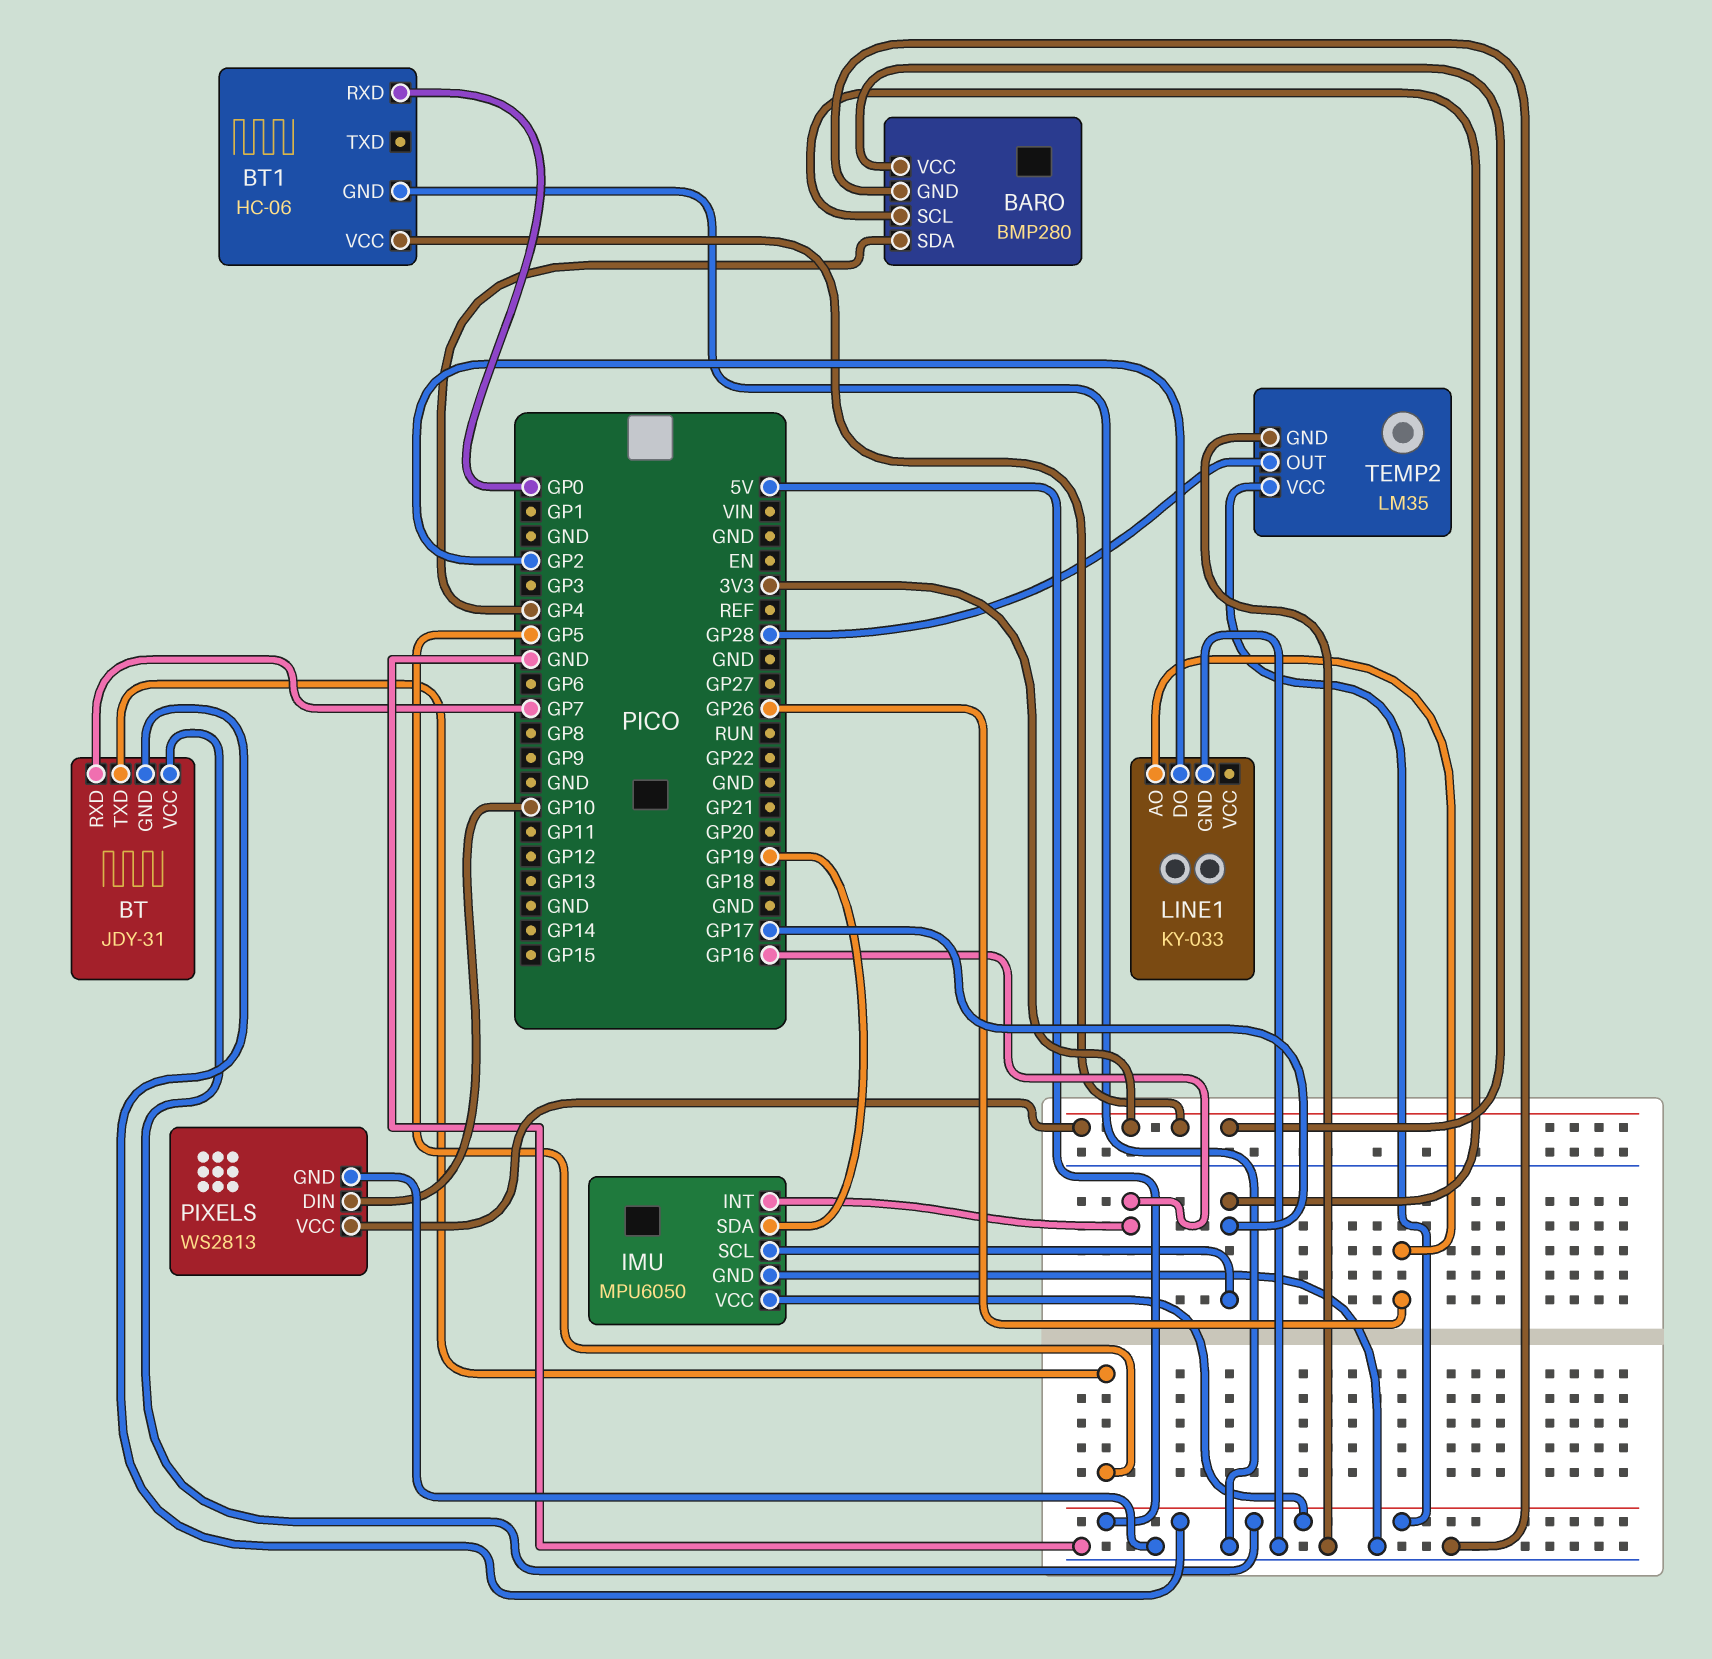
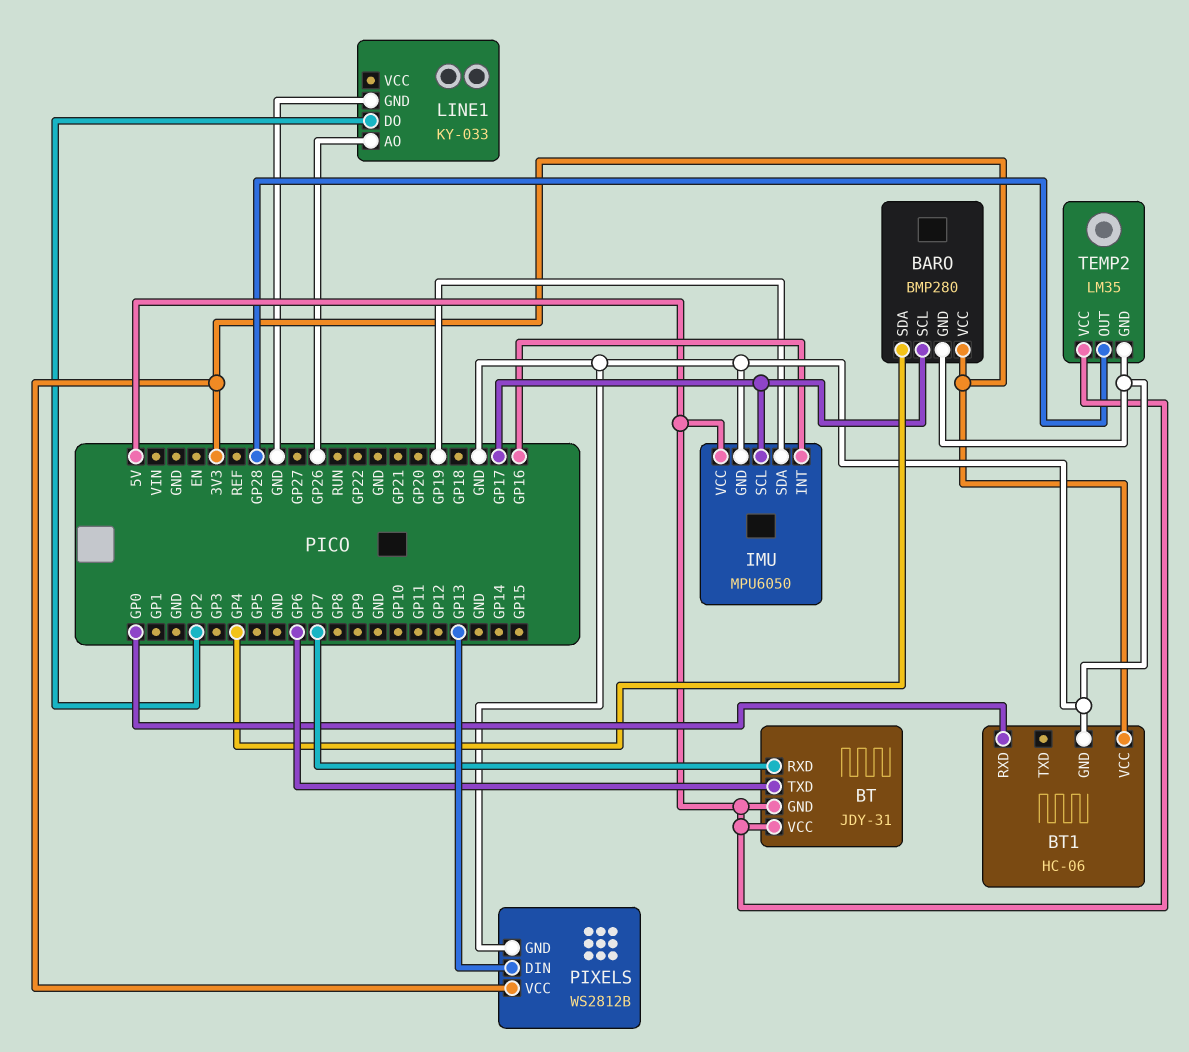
BT pin TXD: GP5 -> GP6
PIXELS: WS2813 -> WS2812B
PIXELS pin DIN: GP10 -> GP13

